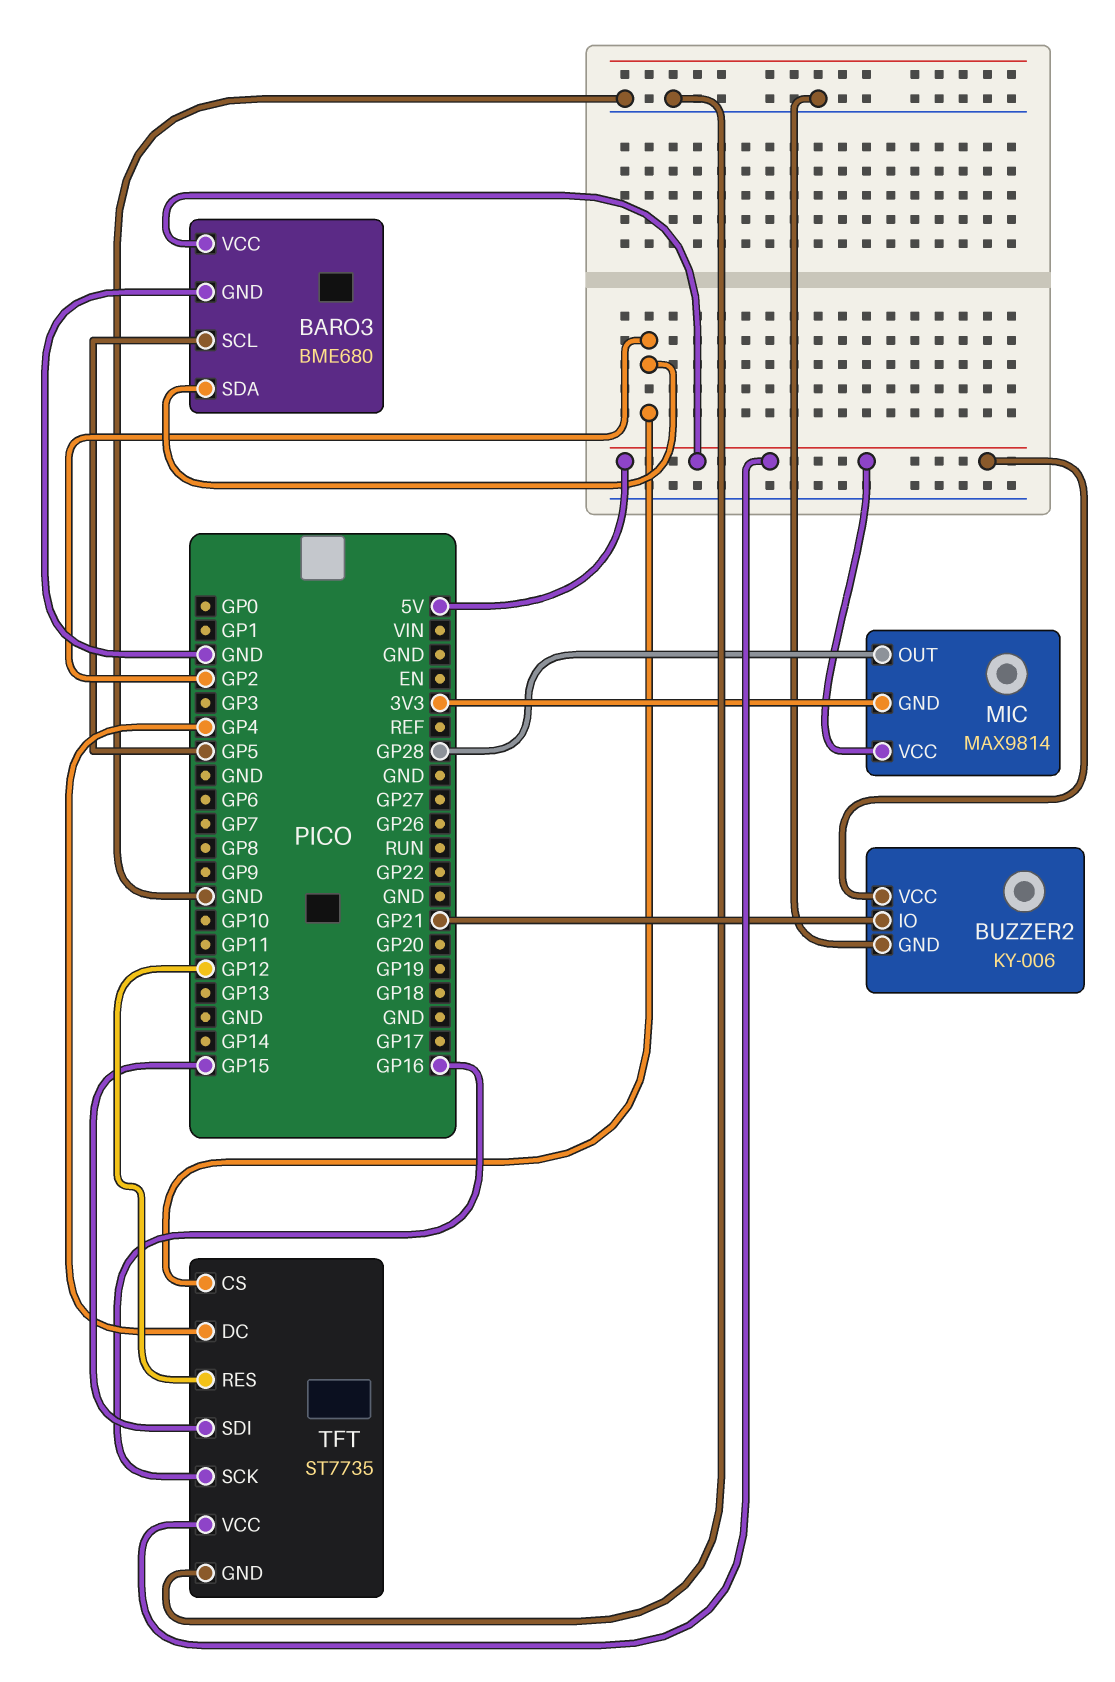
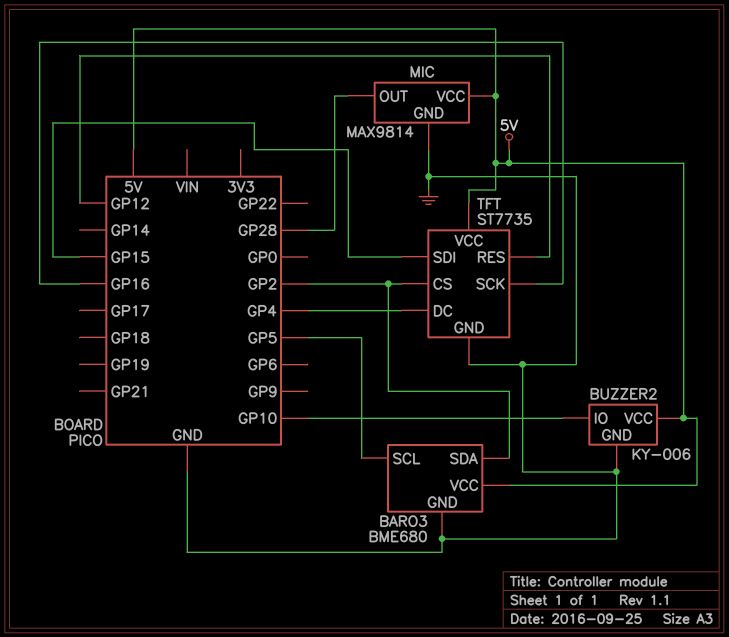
BUZZER2 pin IO: GP21 -> GP10
MIC pin GND: 3V3 -> GND

